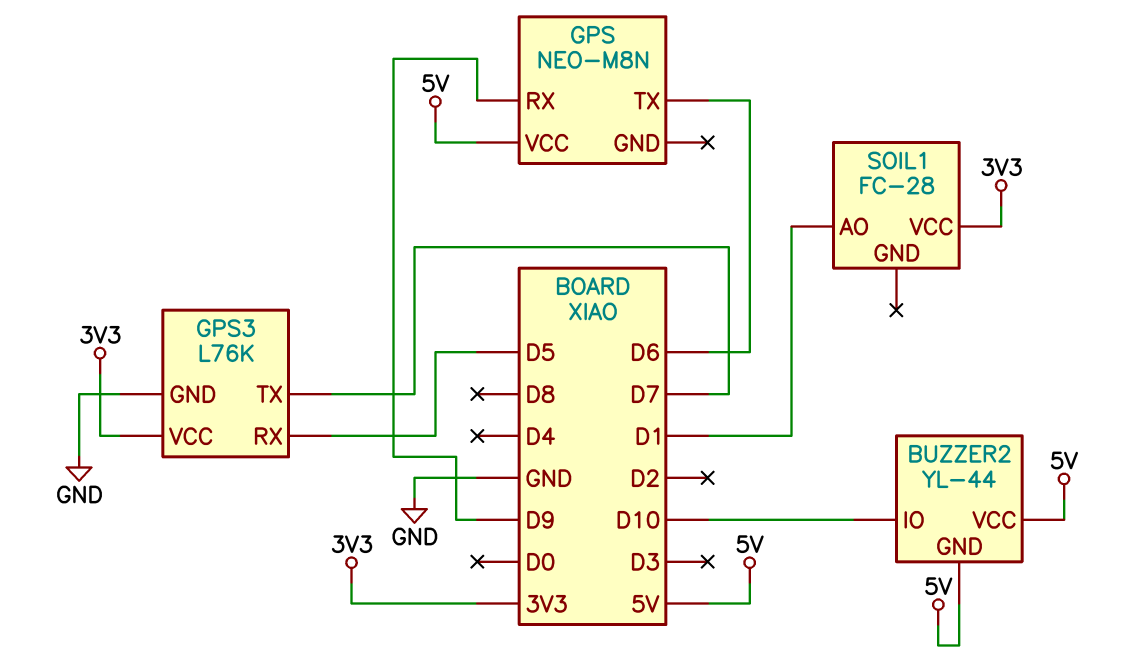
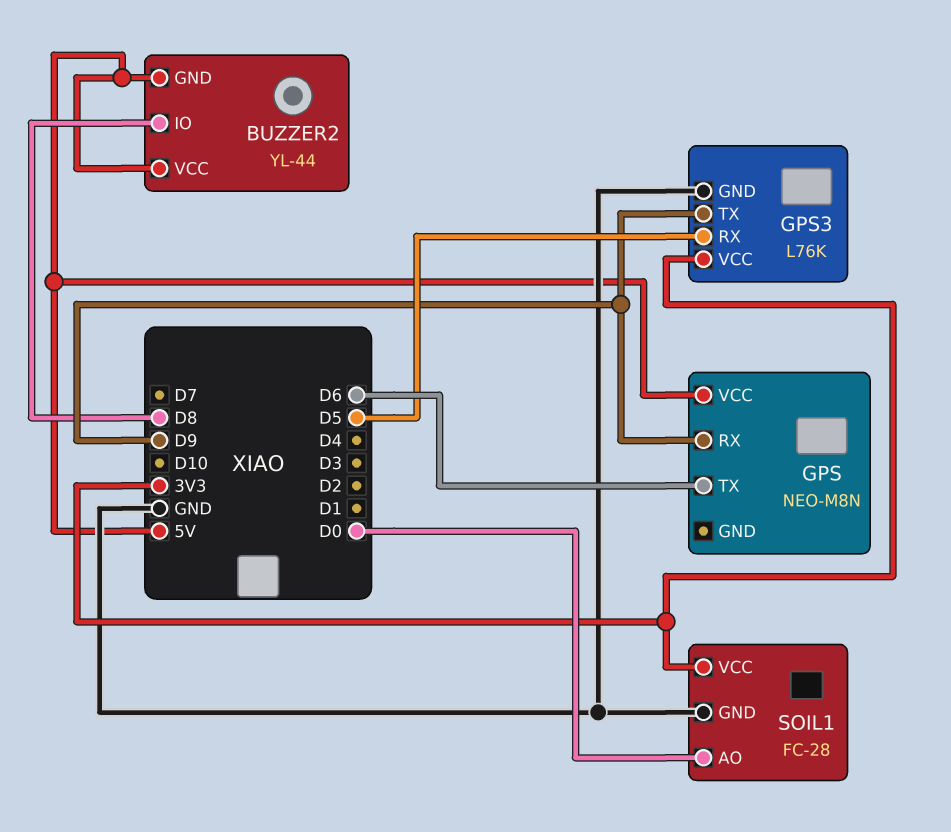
BUZZER2 pin IO: D10 -> D8
GPS3 pin TX: D7 -> D9
SOIL1 pin AO: D1 -> D0
SOIL1 pin GND: none -> GND

